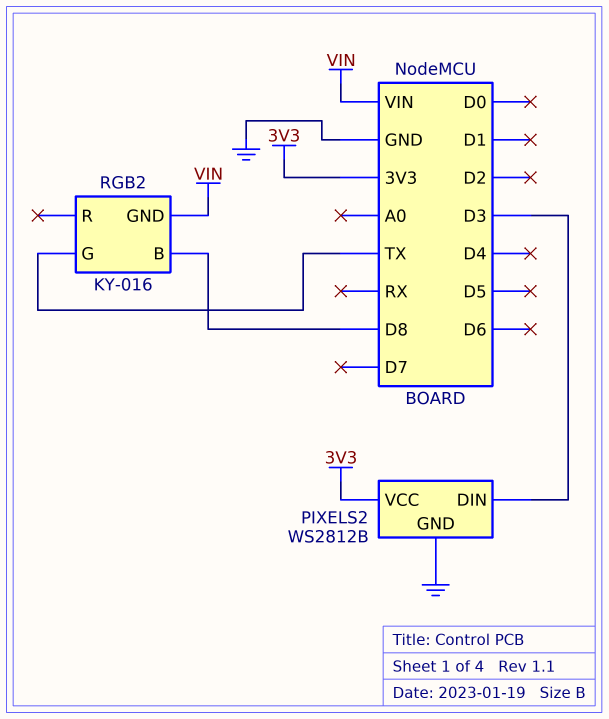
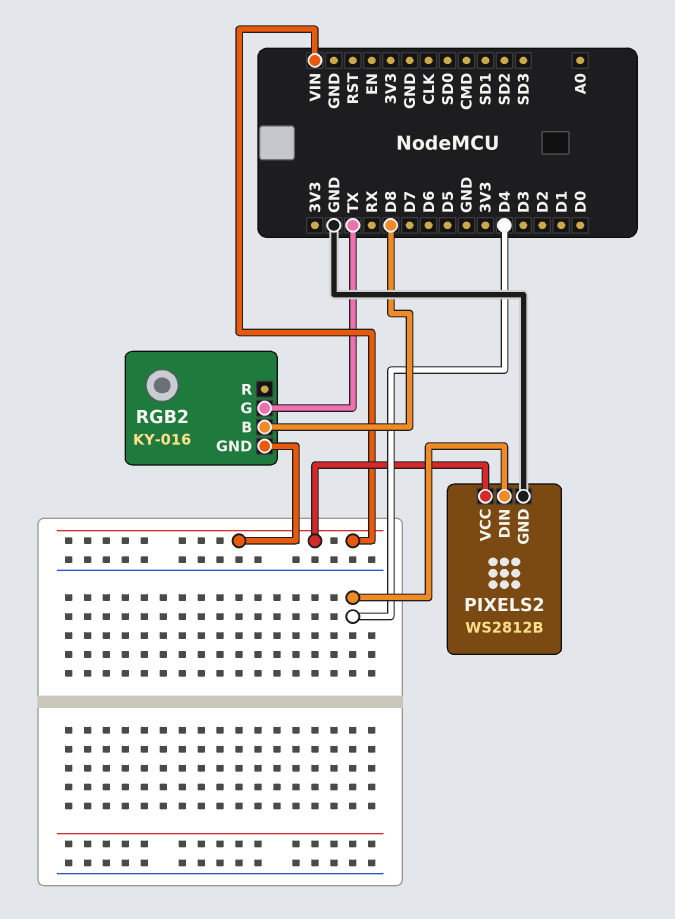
PIXELS2 pin DIN: D3 -> D4
PIXELS2 pin VCC: 3V3 -> VIN

